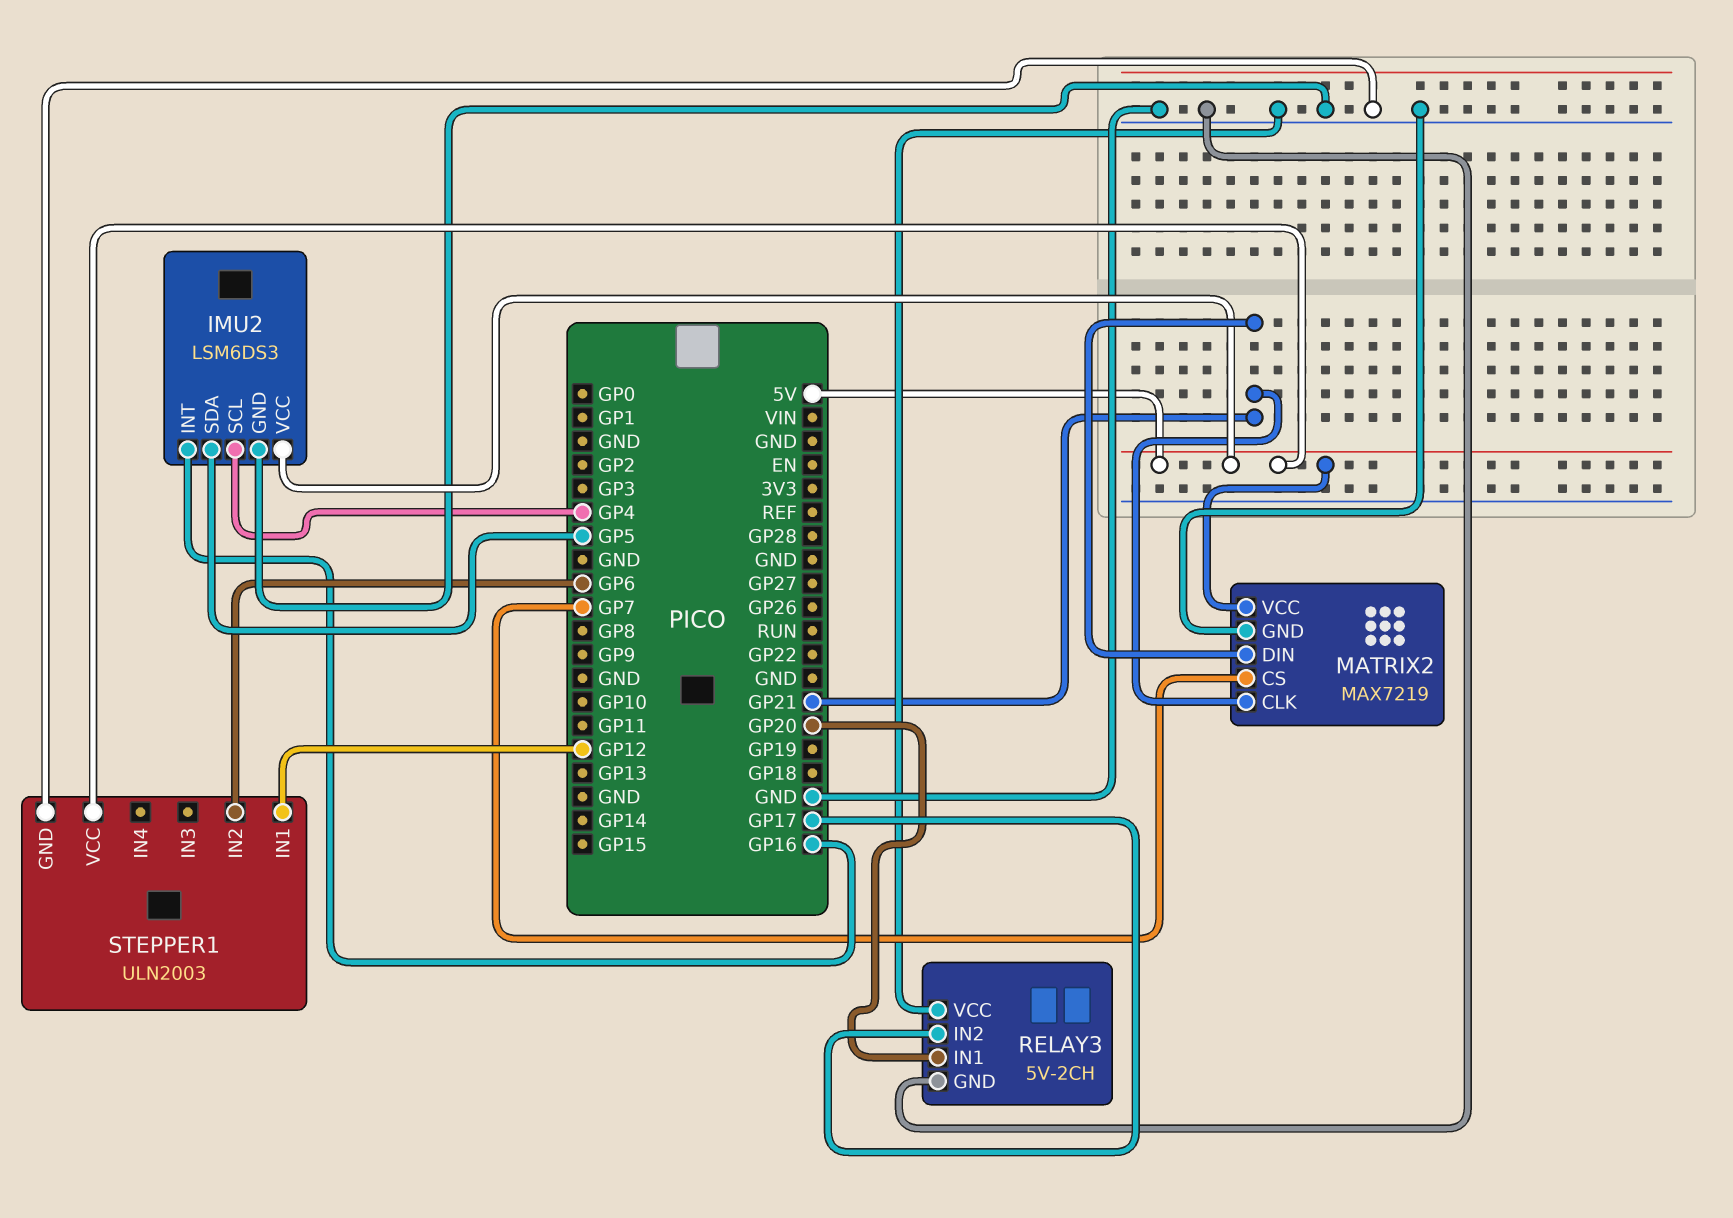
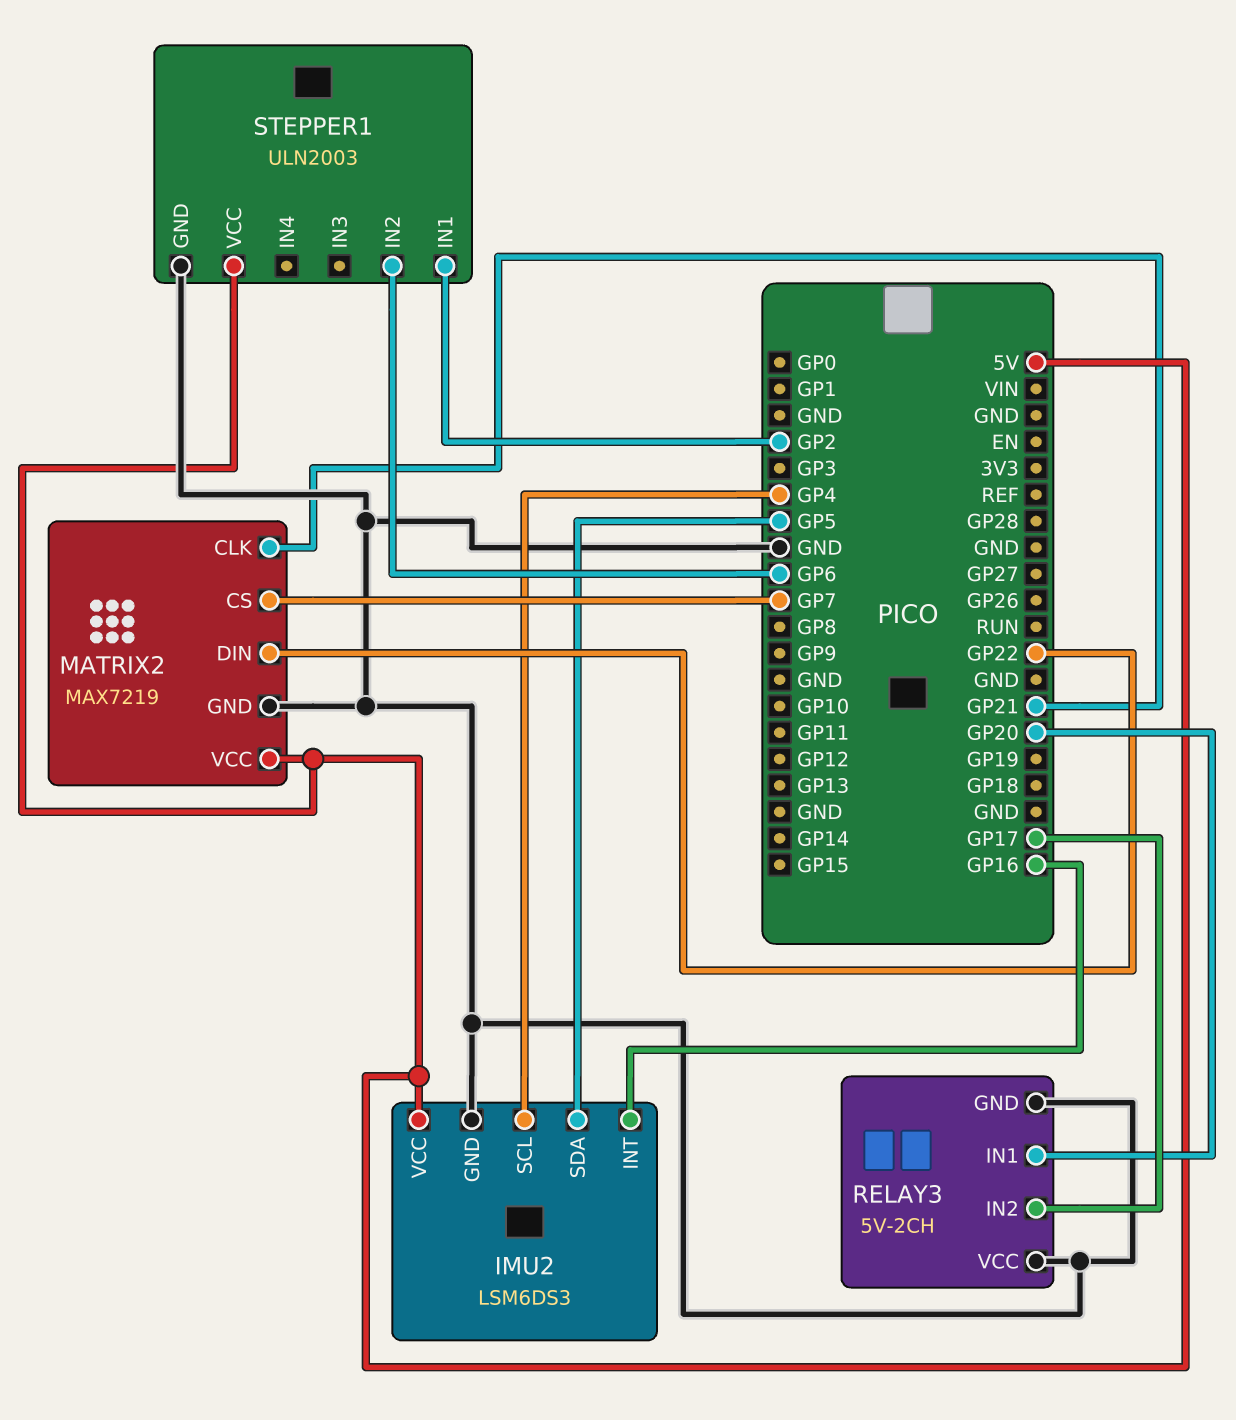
MATRIX2 pin DIN: GP21 -> GP22
STEPPER1 pin IN1: GP12 -> GP2

